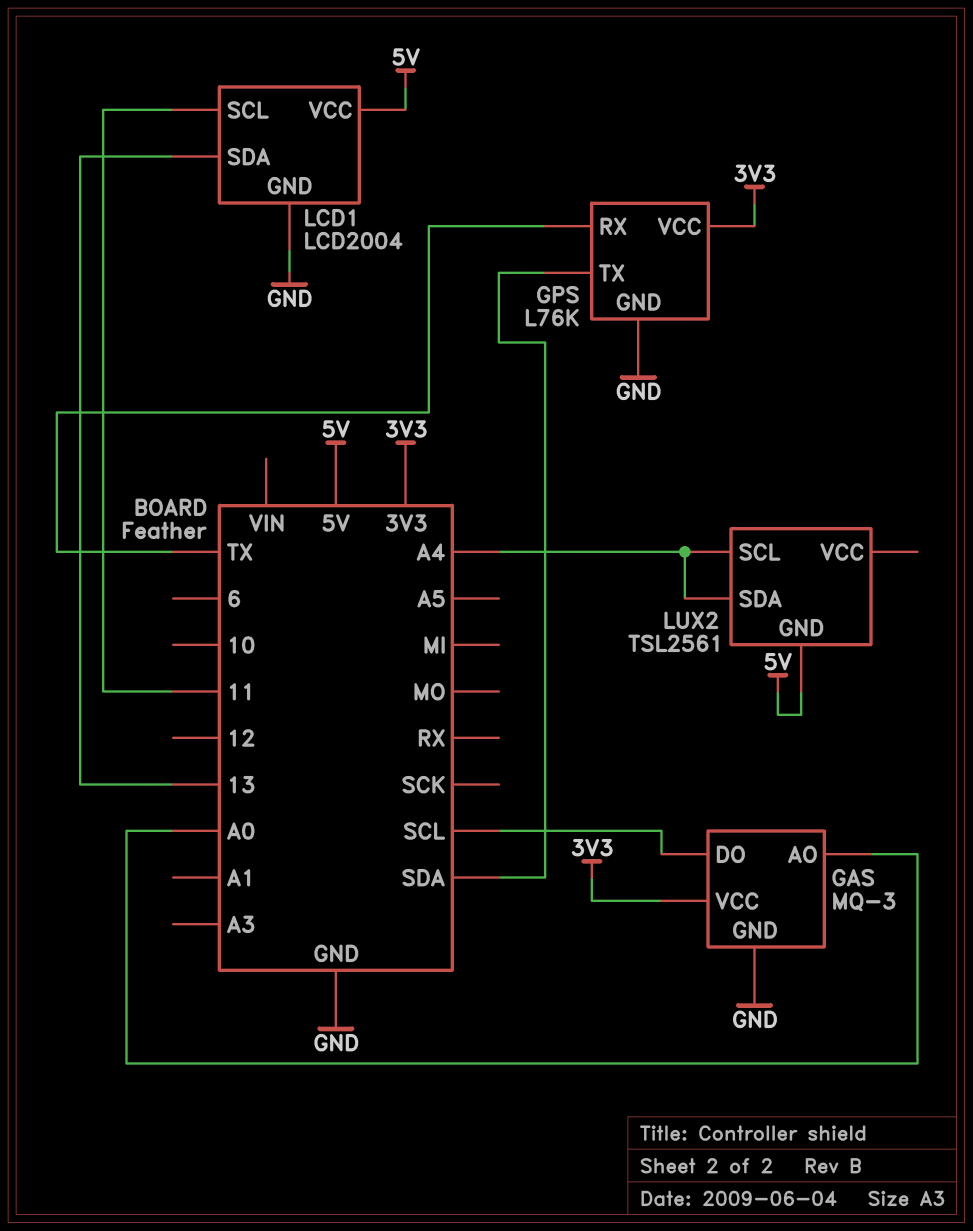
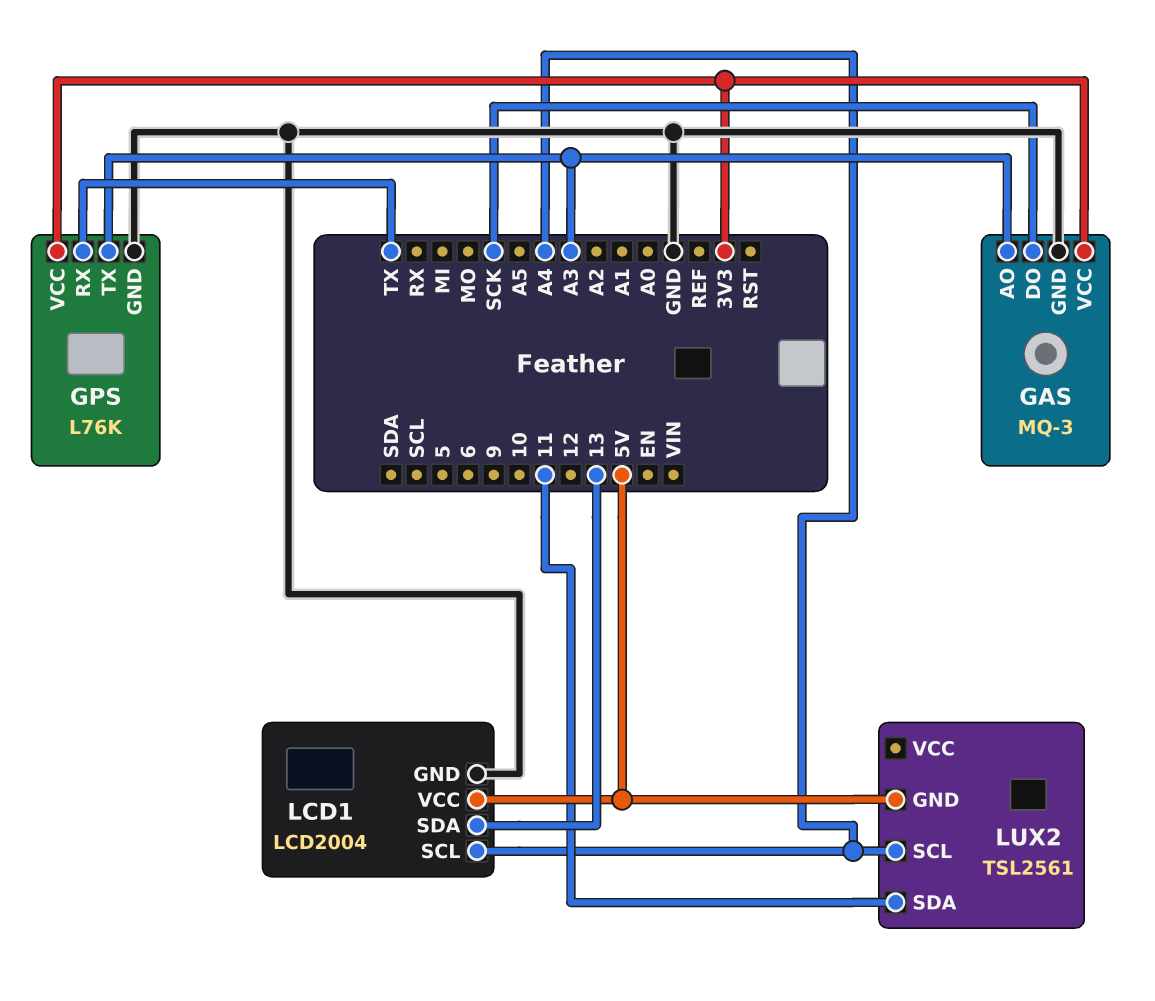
GAS pin AO: A0 -> A3
GAS pin DO: SCL -> SCK
GPS pin TX: SDA -> A3
LCD1 pin SCL: 11 -> A4
LUX2 pin SDA: A4 -> 11

